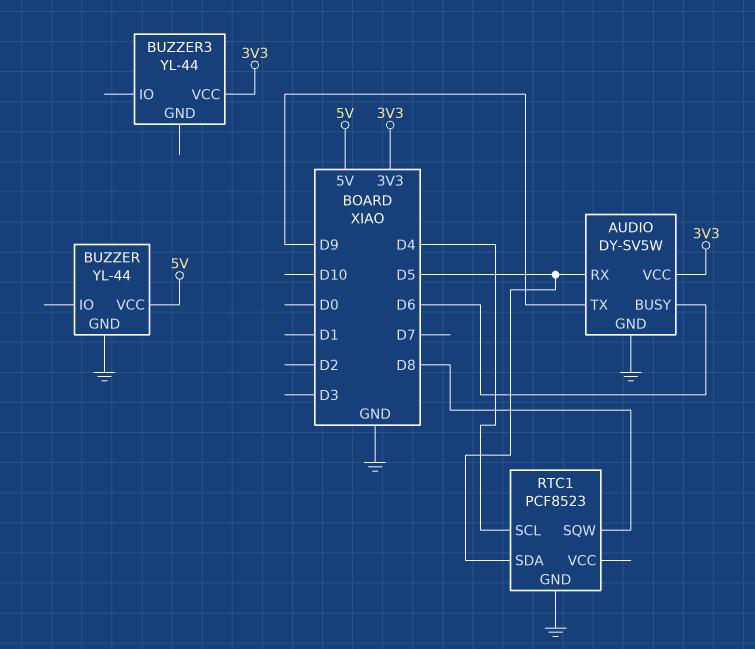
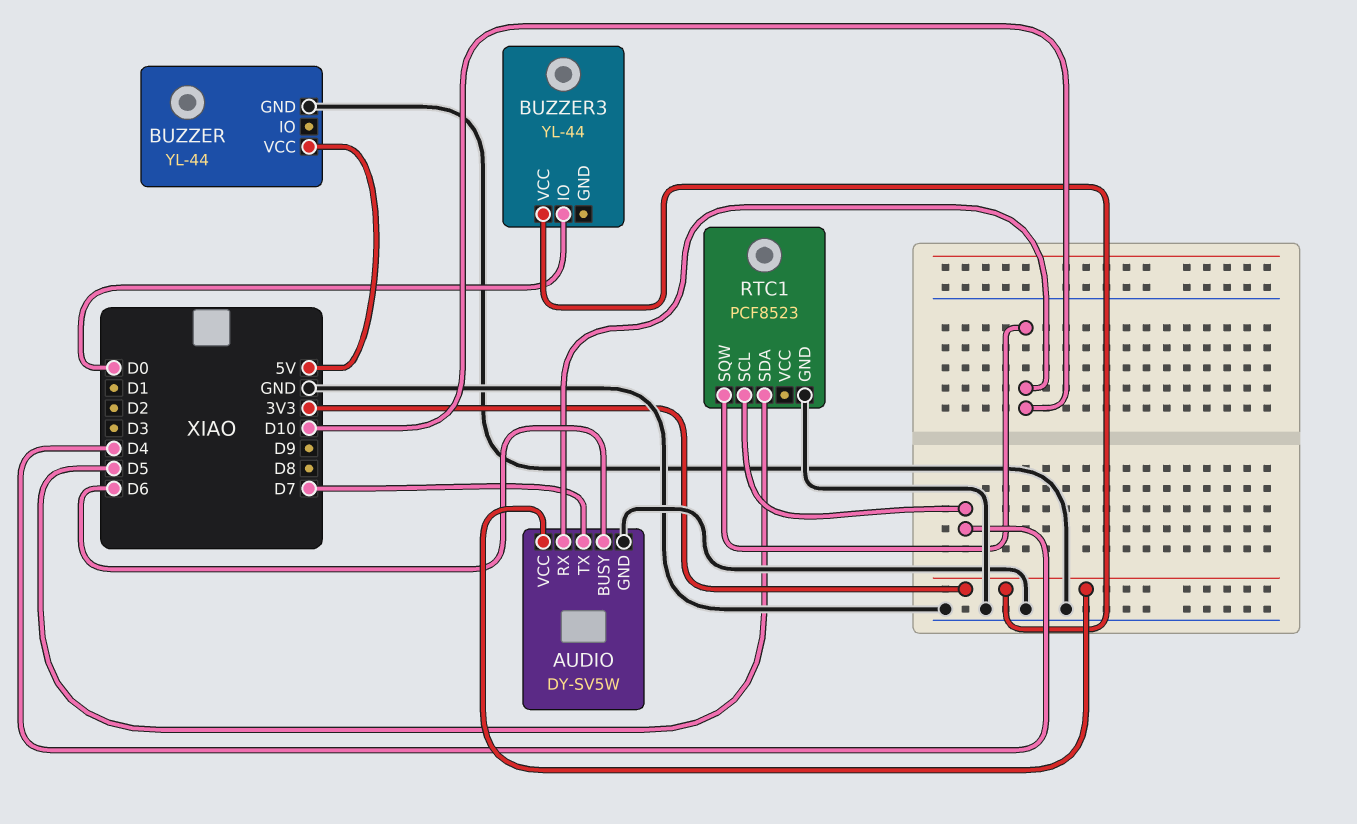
AUDIO pin RX: D5 -> D10
AUDIO pin TX: D9 -> D7
BUZZER3 pin IO: none -> D0
RTC1 pin SQW: D8 -> D10

